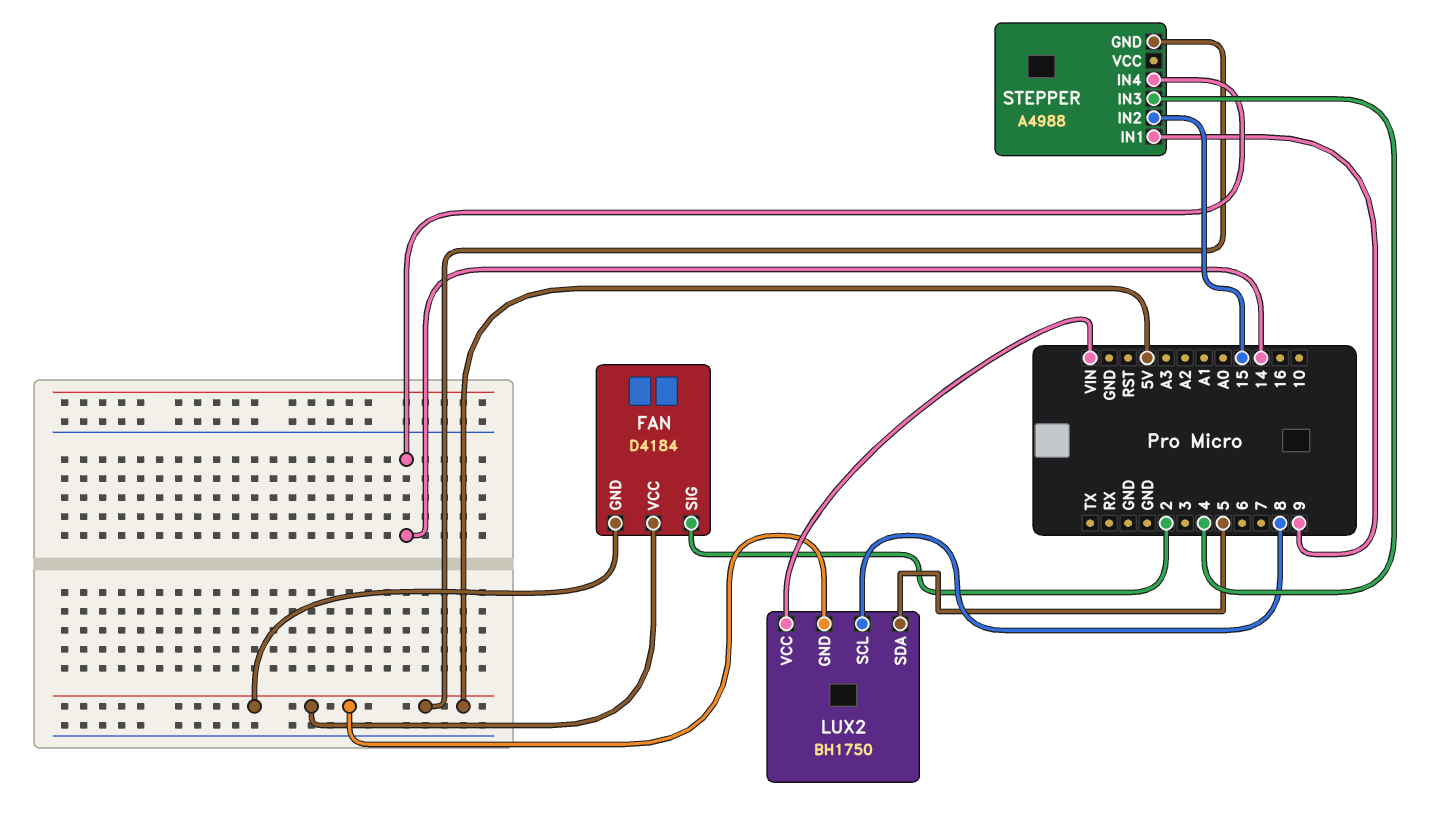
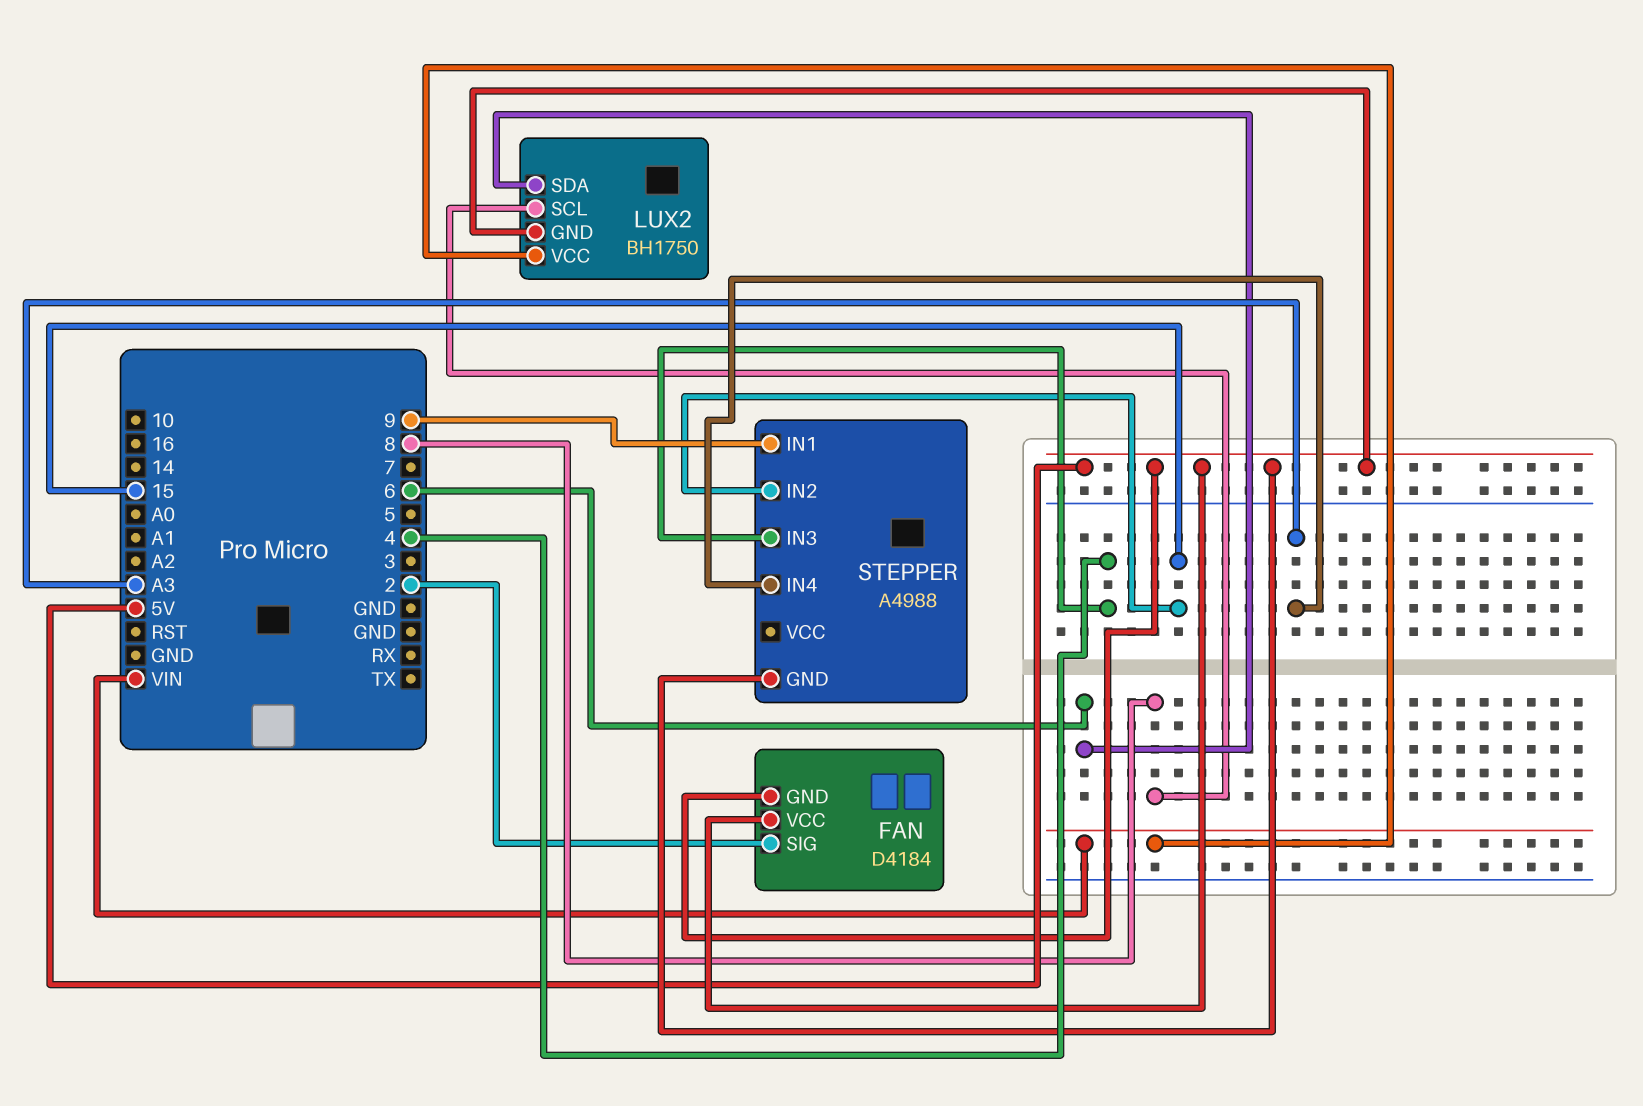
LUX2 pin SDA: 5 -> 6
STEPPER pin IN4: 14 -> A3

